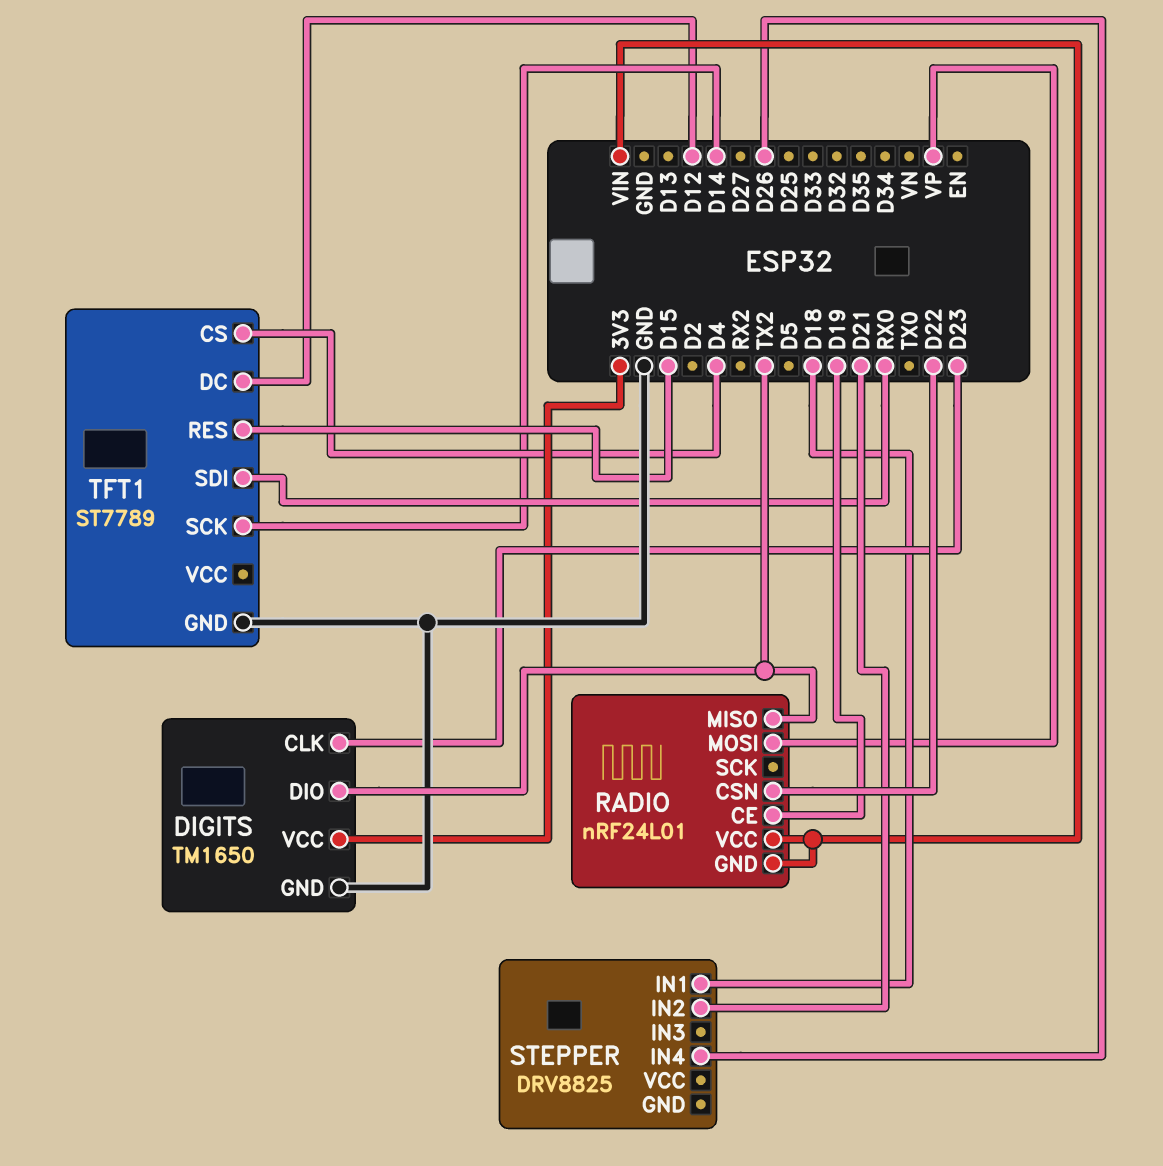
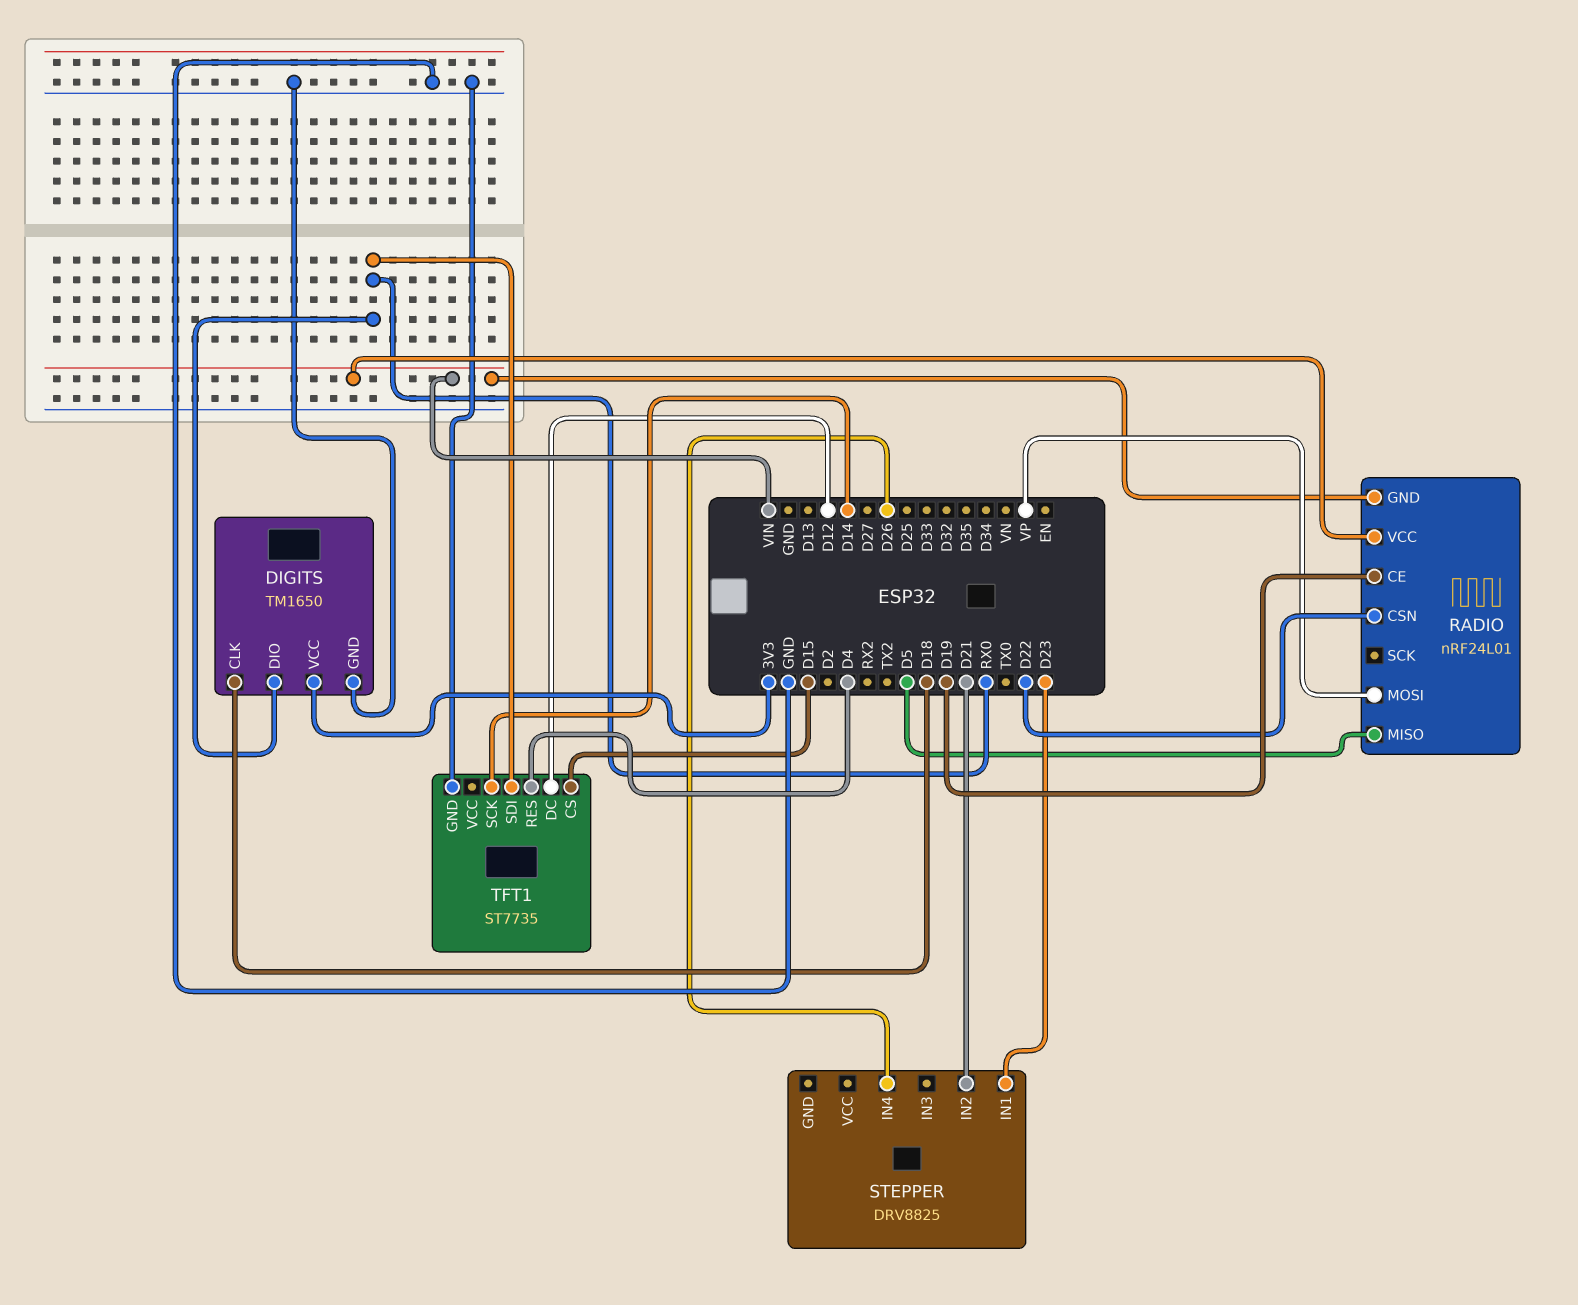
DIGITS pin CLK: D23 -> D18
DIGITS pin DIO: TX2 -> RX0
RADIO pin MISO: TX2 -> D5
STEPPER pin IN1: D18 -> D23
TFT1: ST7789 -> ST7735
TFT1 pin CS: D4 -> D15
TFT1 pin RES: D15 -> D4

